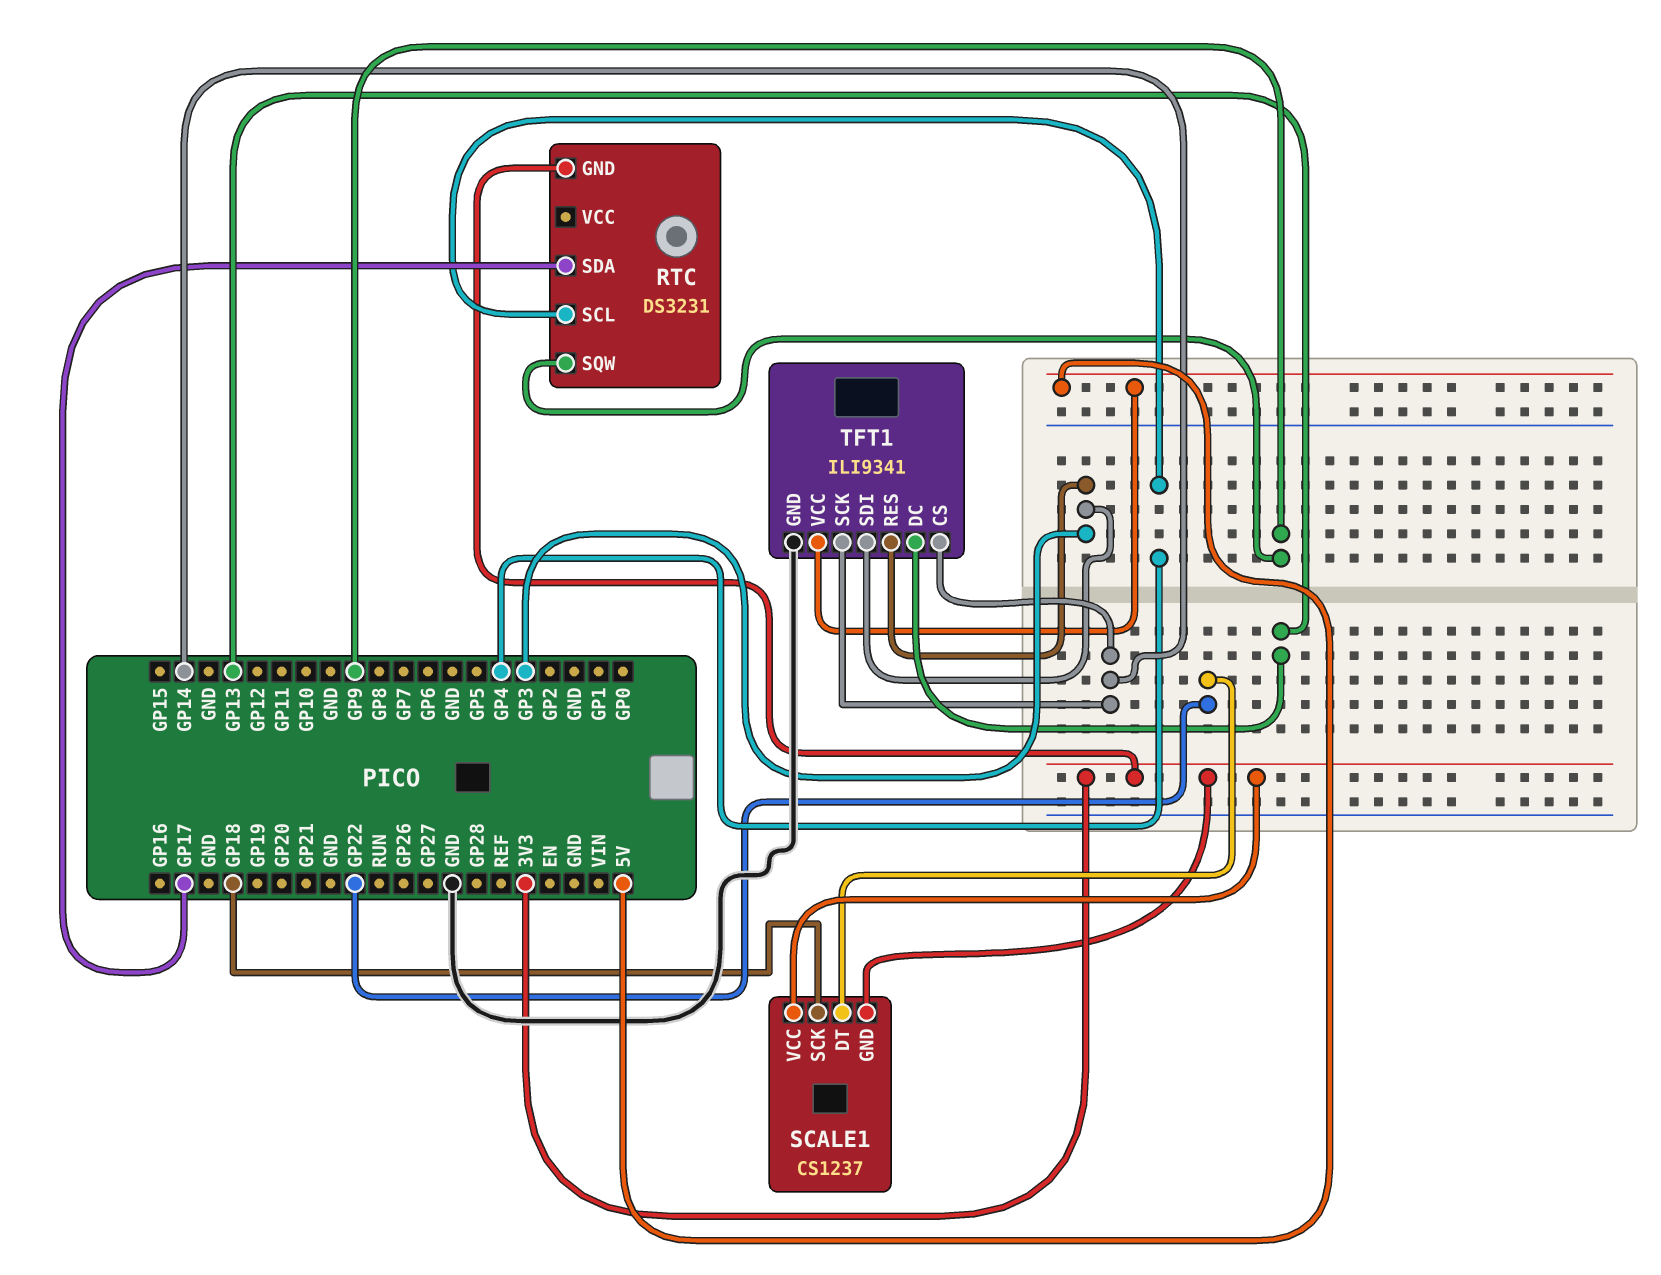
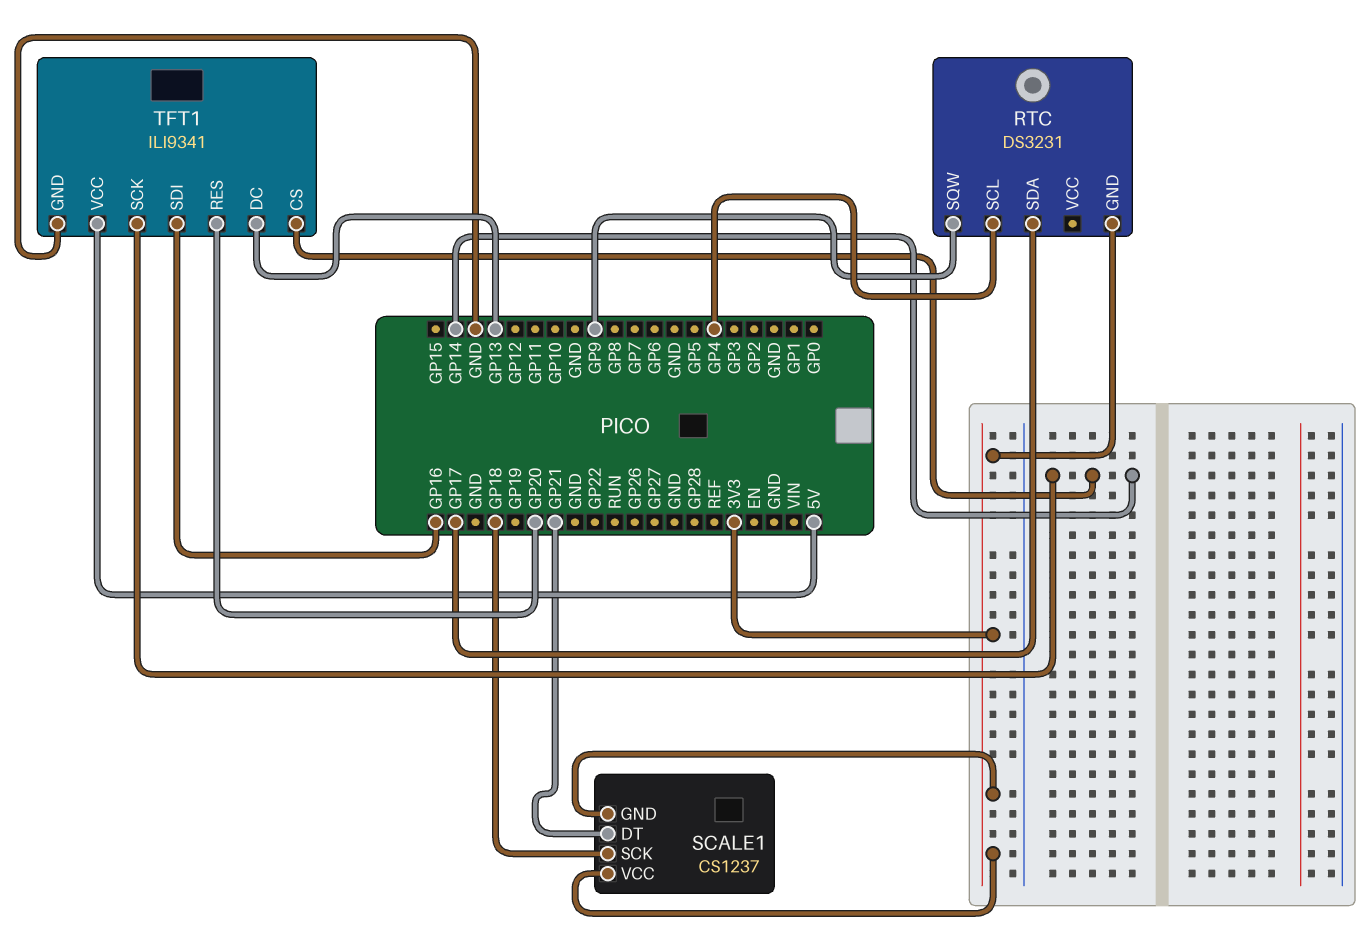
SCALE1 pin DT: GP22 -> GP21
TFT1 pin RES: GP3 -> GP20
TFT1 pin SDI: GP3 -> GP16

